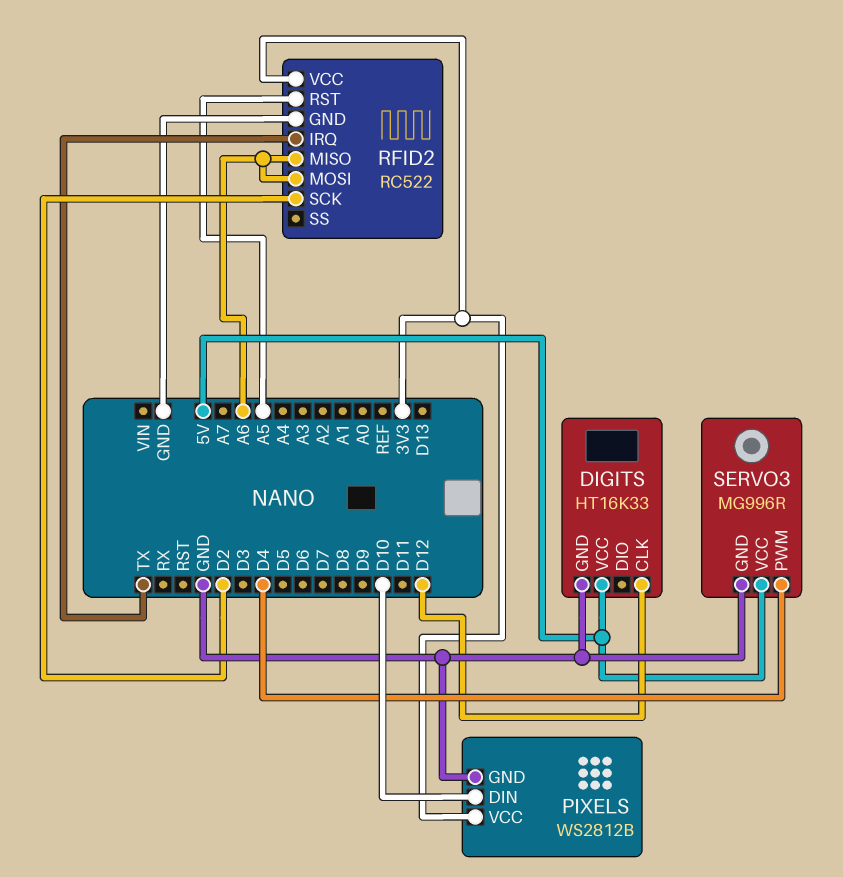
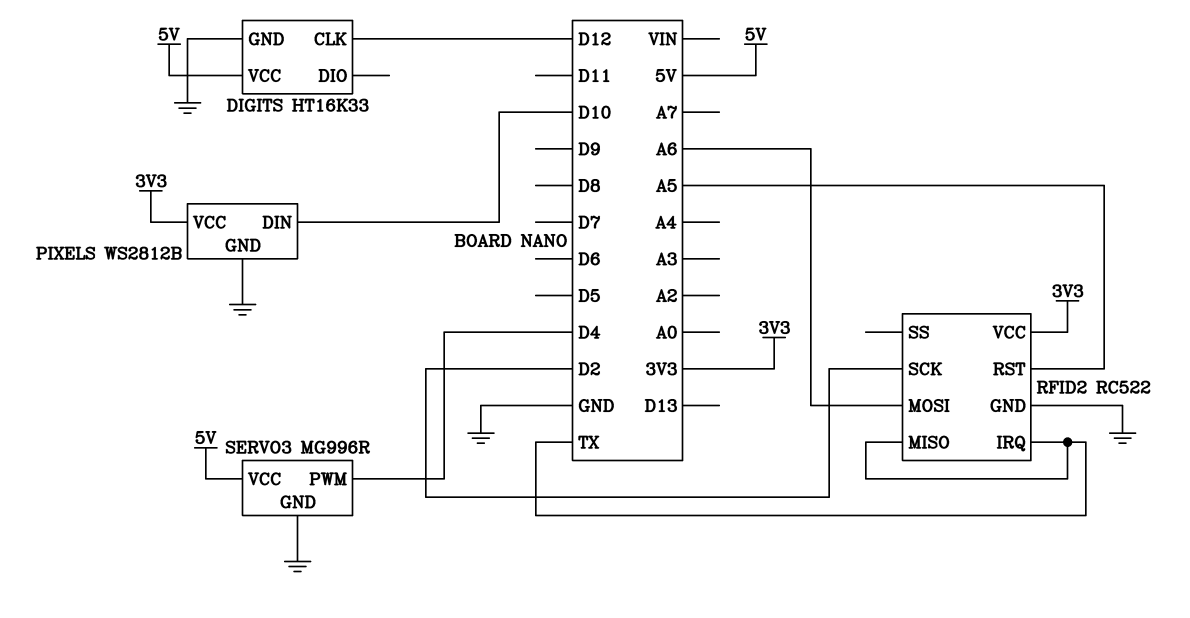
RFID2 pin MISO: A6 -> TX

